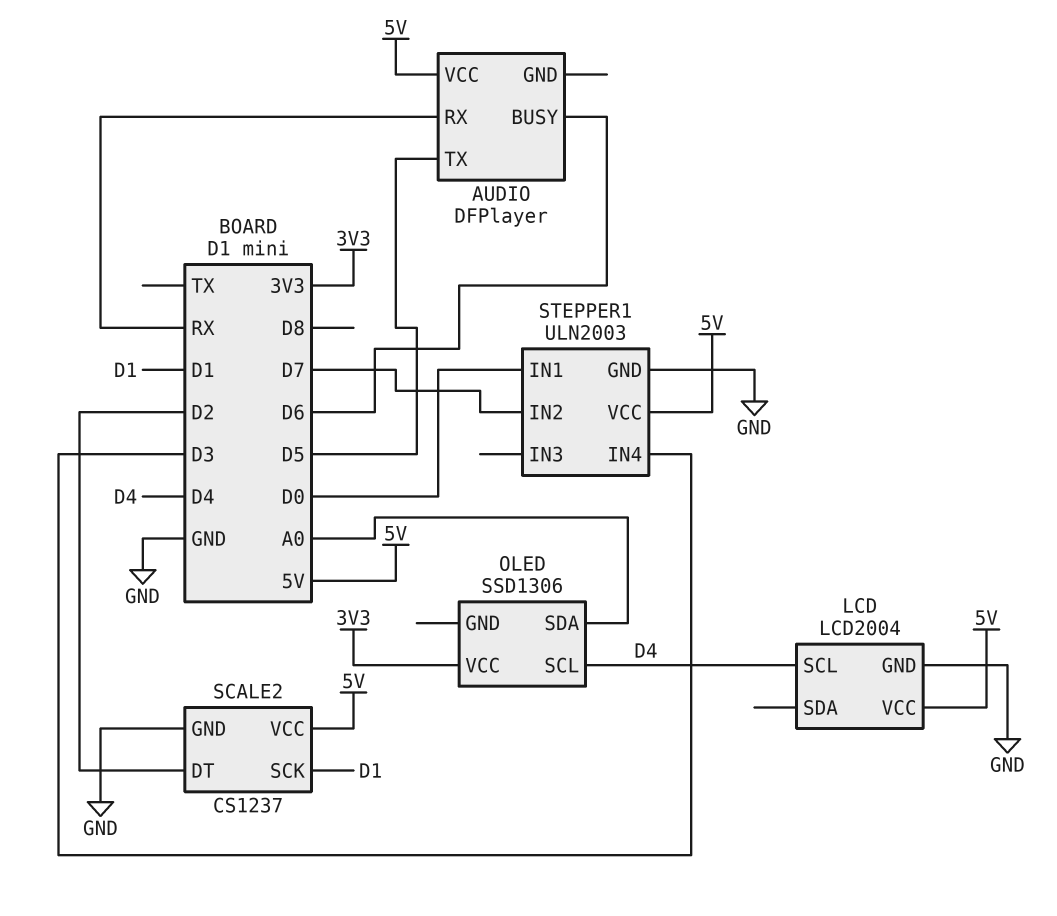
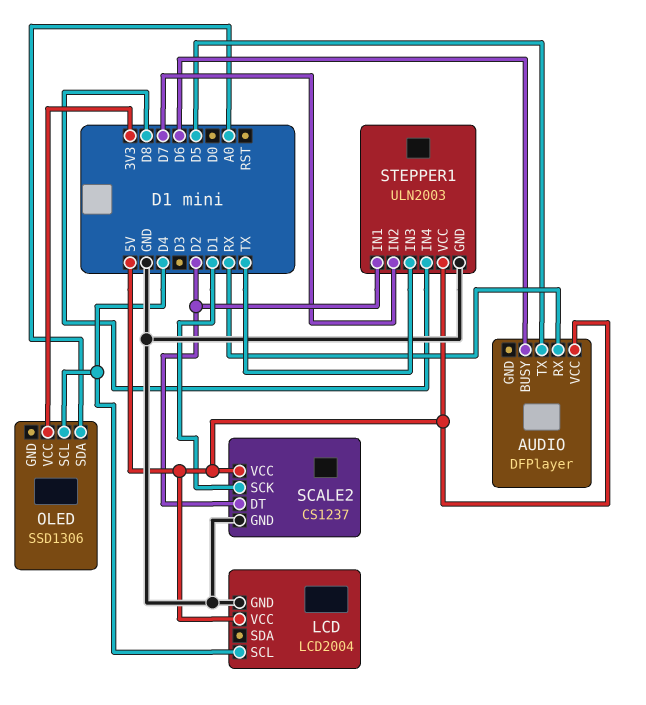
STEPPER1 pin IN1: D0 -> D2
STEPPER1 pin IN3: none -> TX
STEPPER1 pin IN4: D3 -> D8

